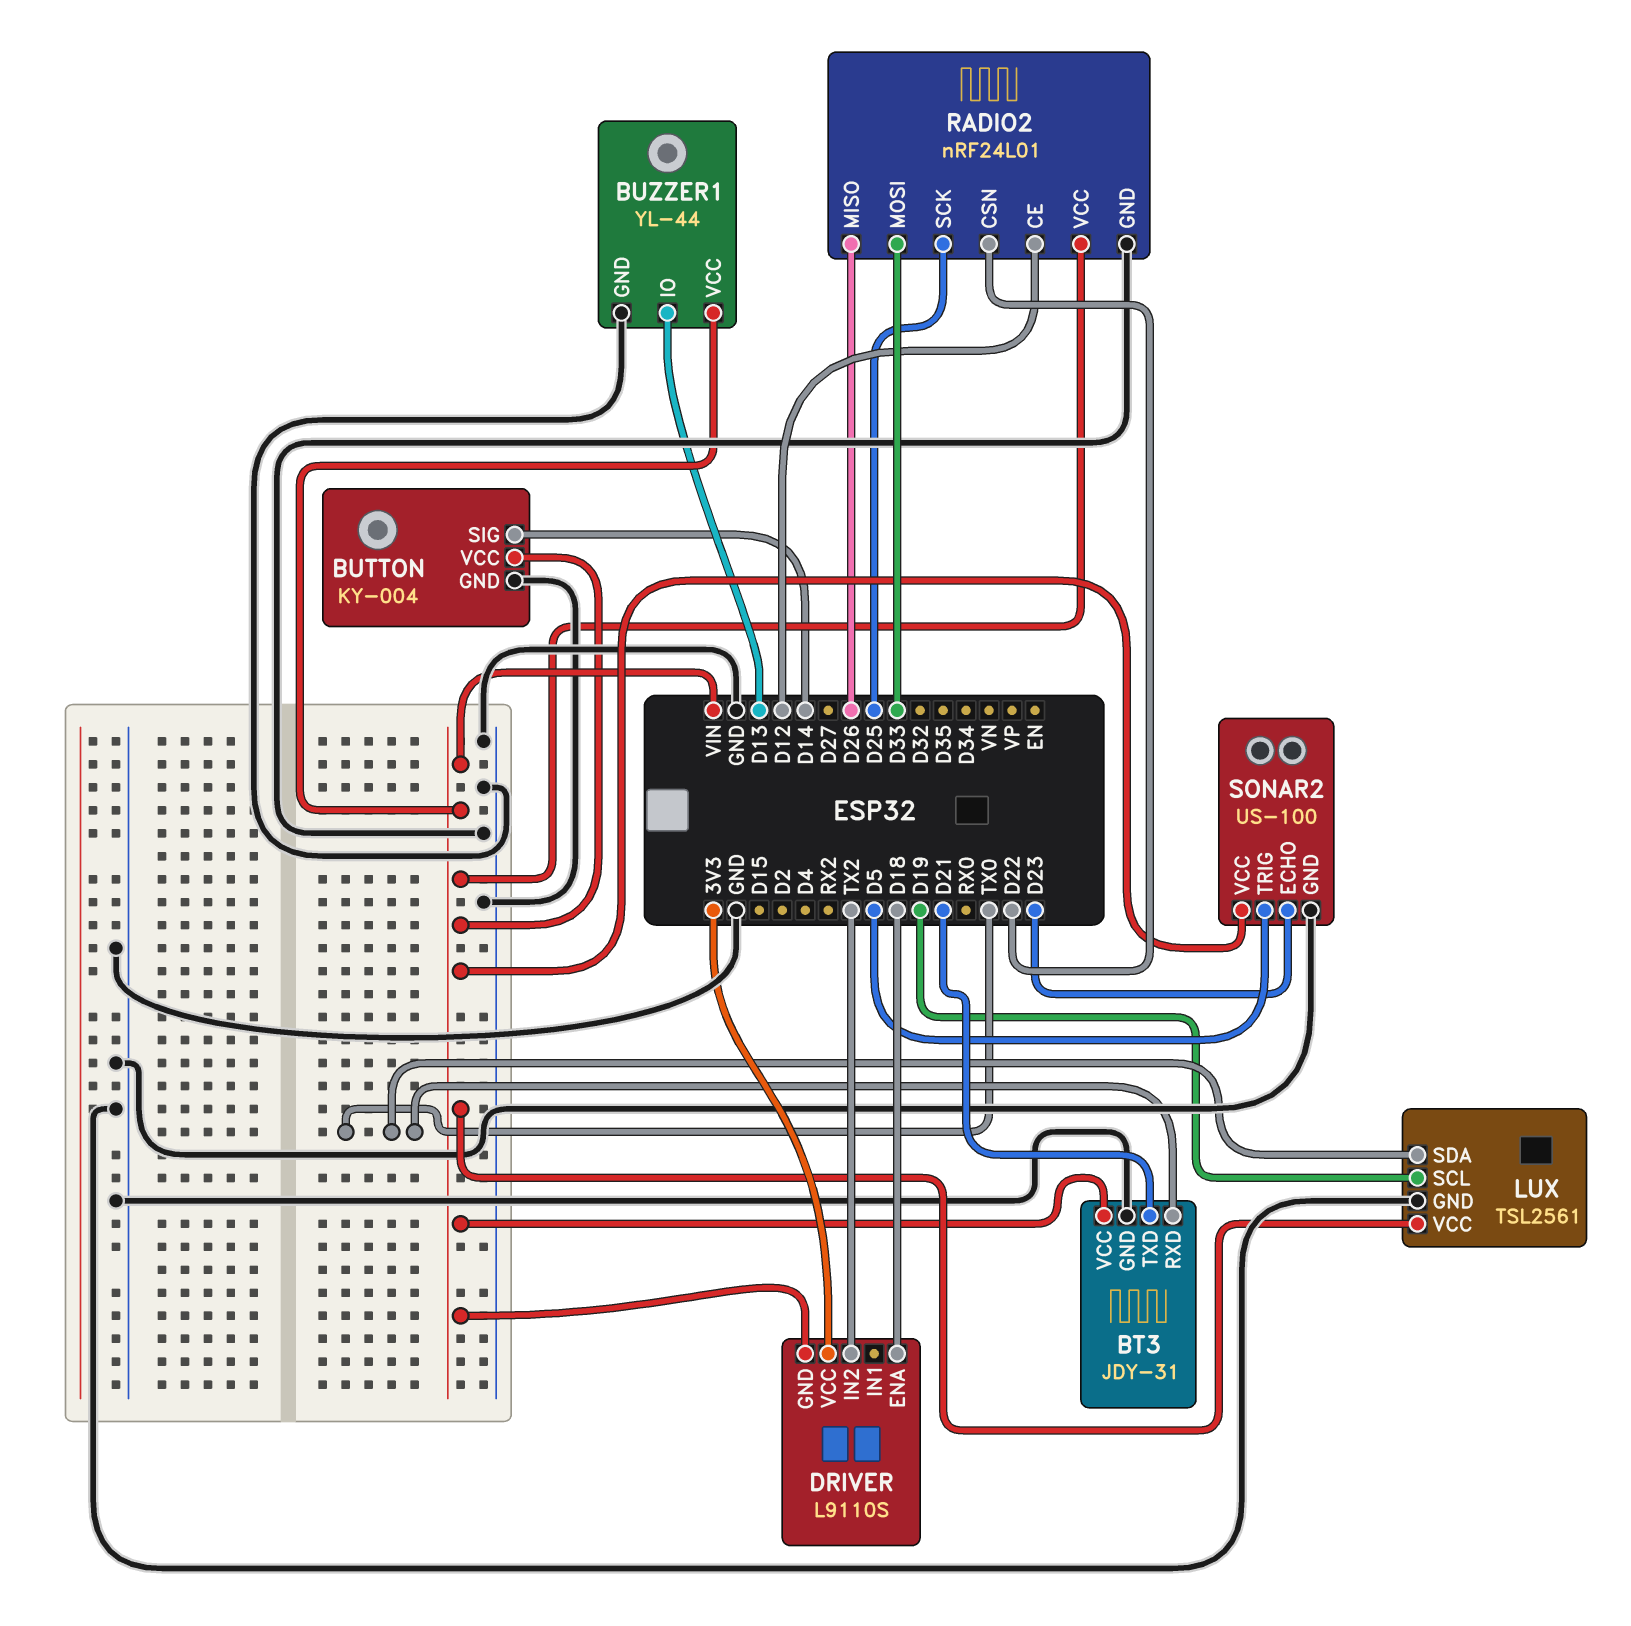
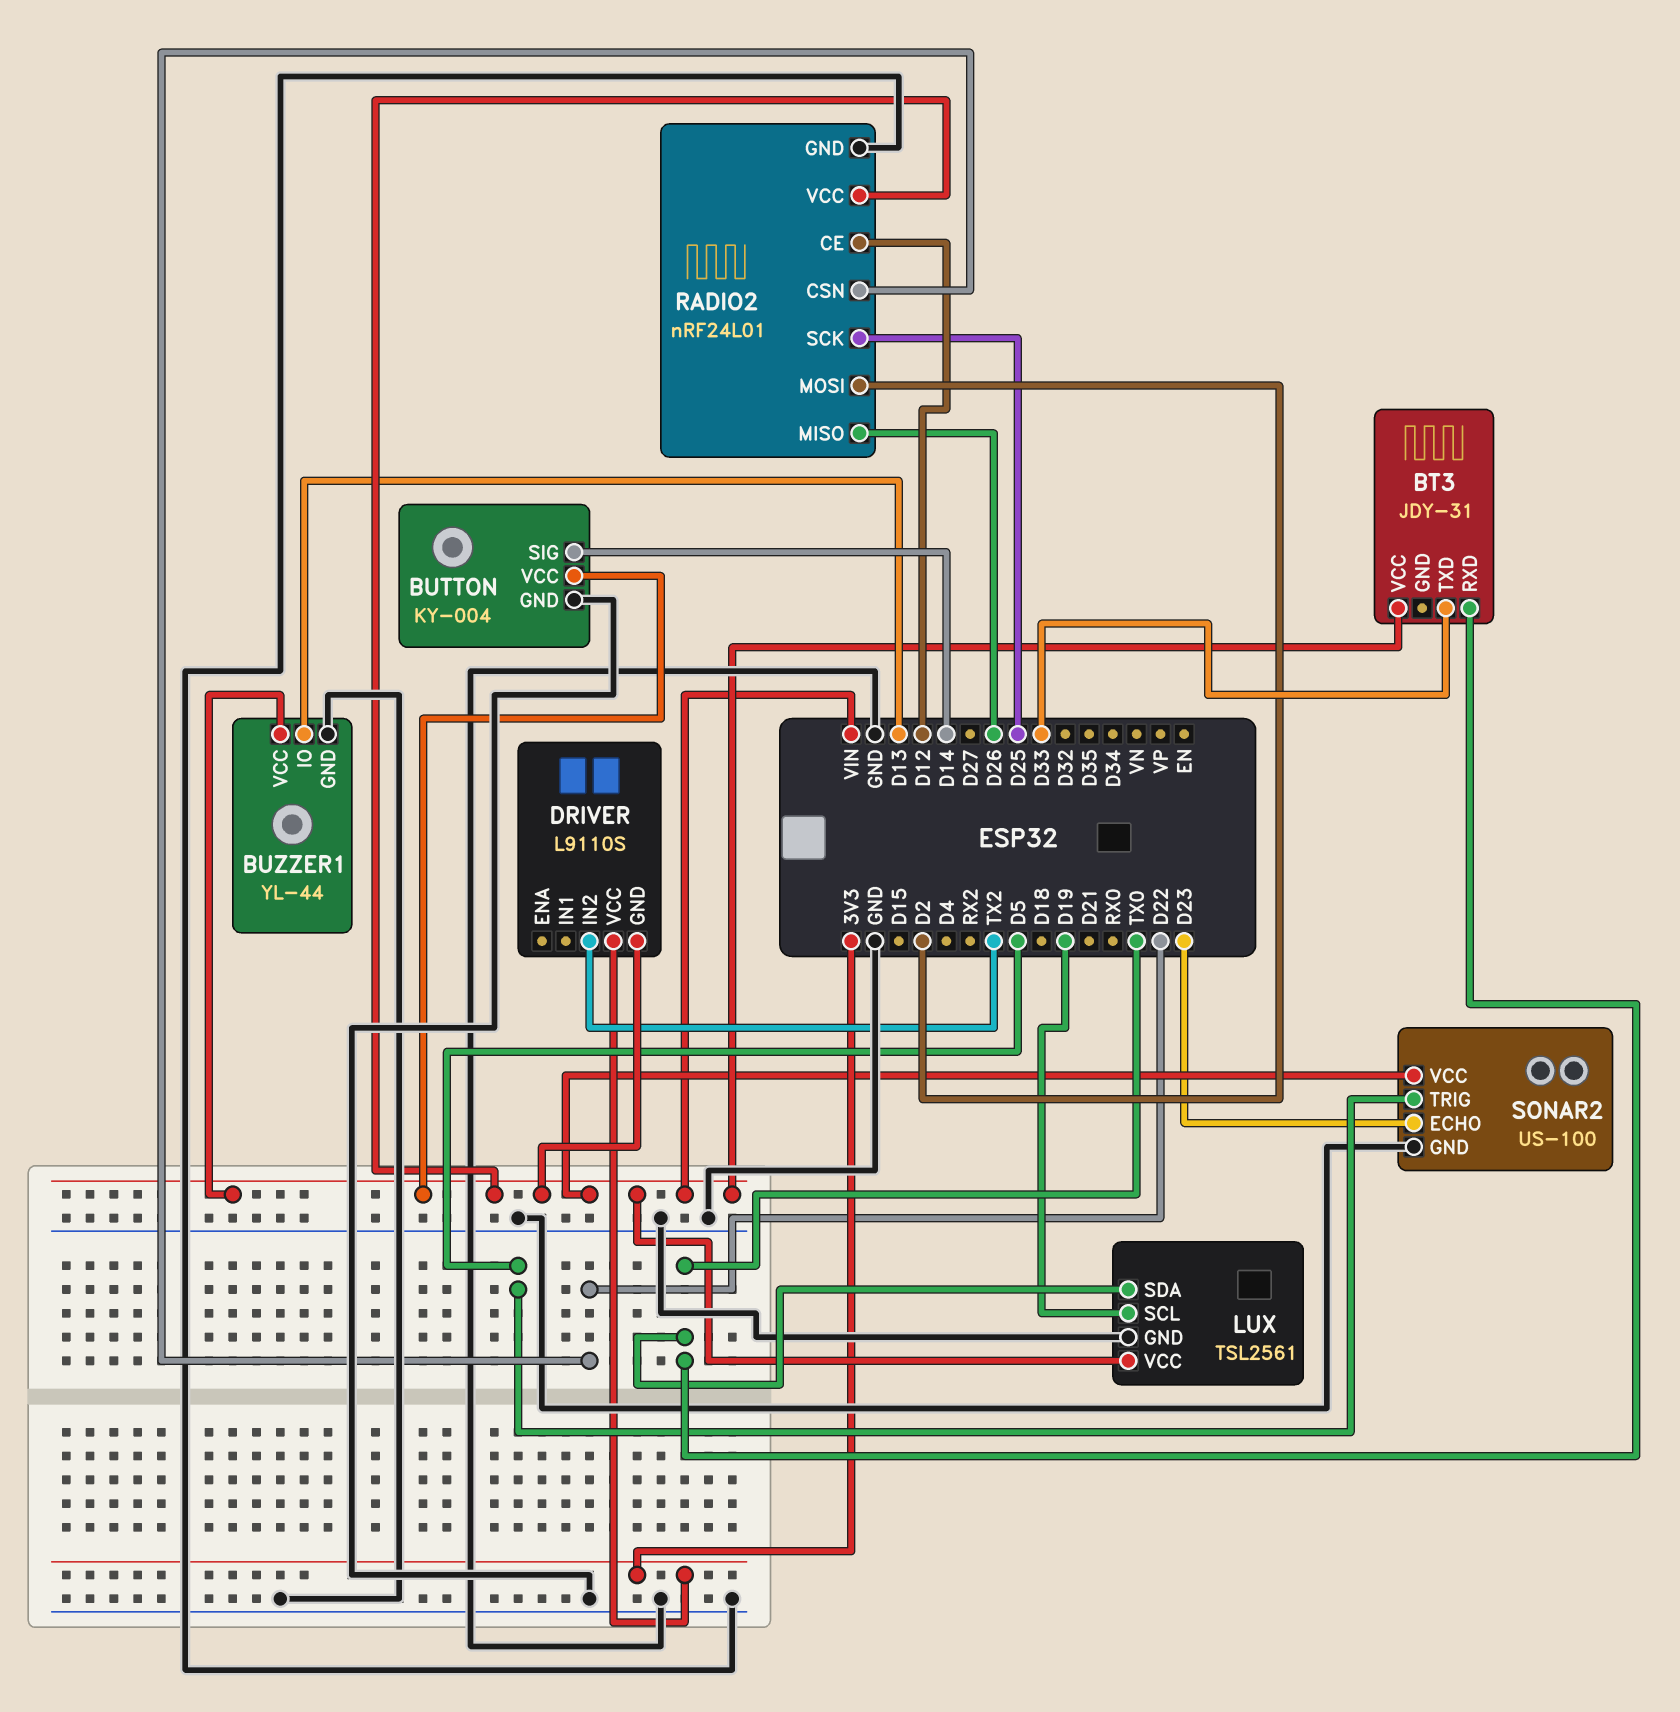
BT3 pin GND: GND -> none
BT3 pin TXD: D21 -> D33
DRIVER pin ENA: D18 -> none
RADIO2 pin MOSI: D33 -> D2

